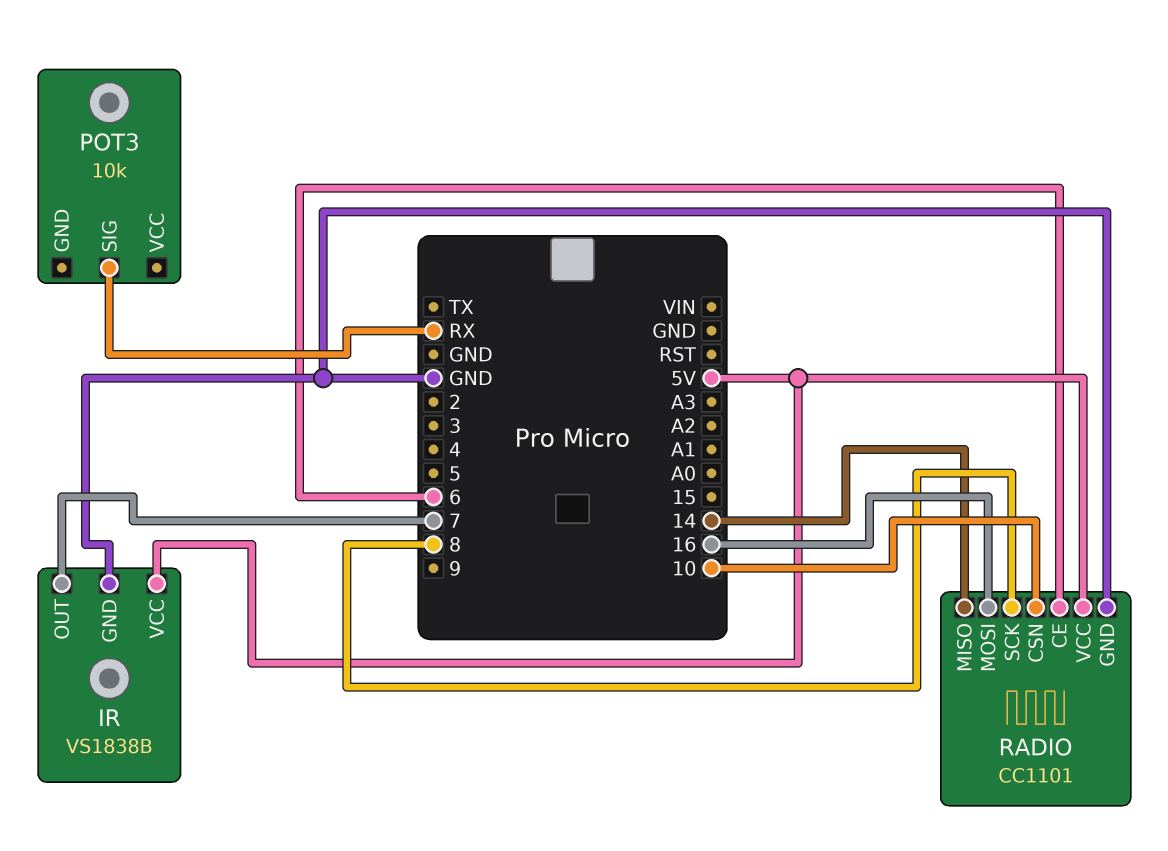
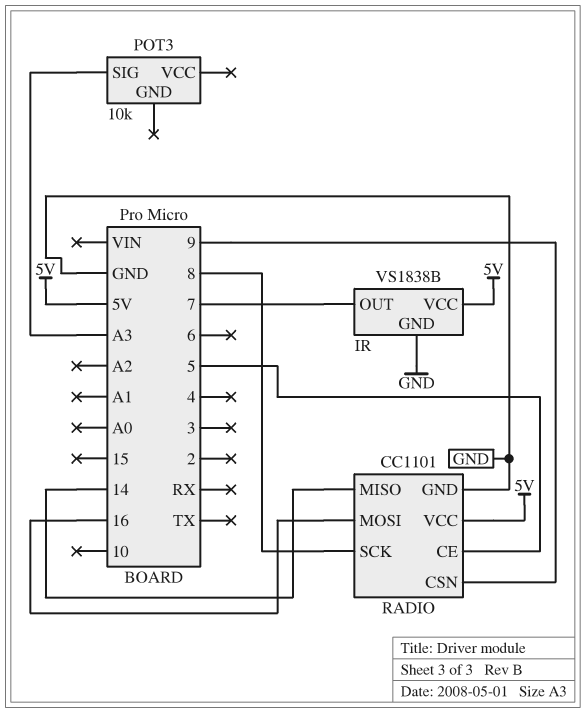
POT3 pin SIG: RX -> A3
RADIO pin CE: 6 -> 5
RADIO pin CSN: 10 -> 9

